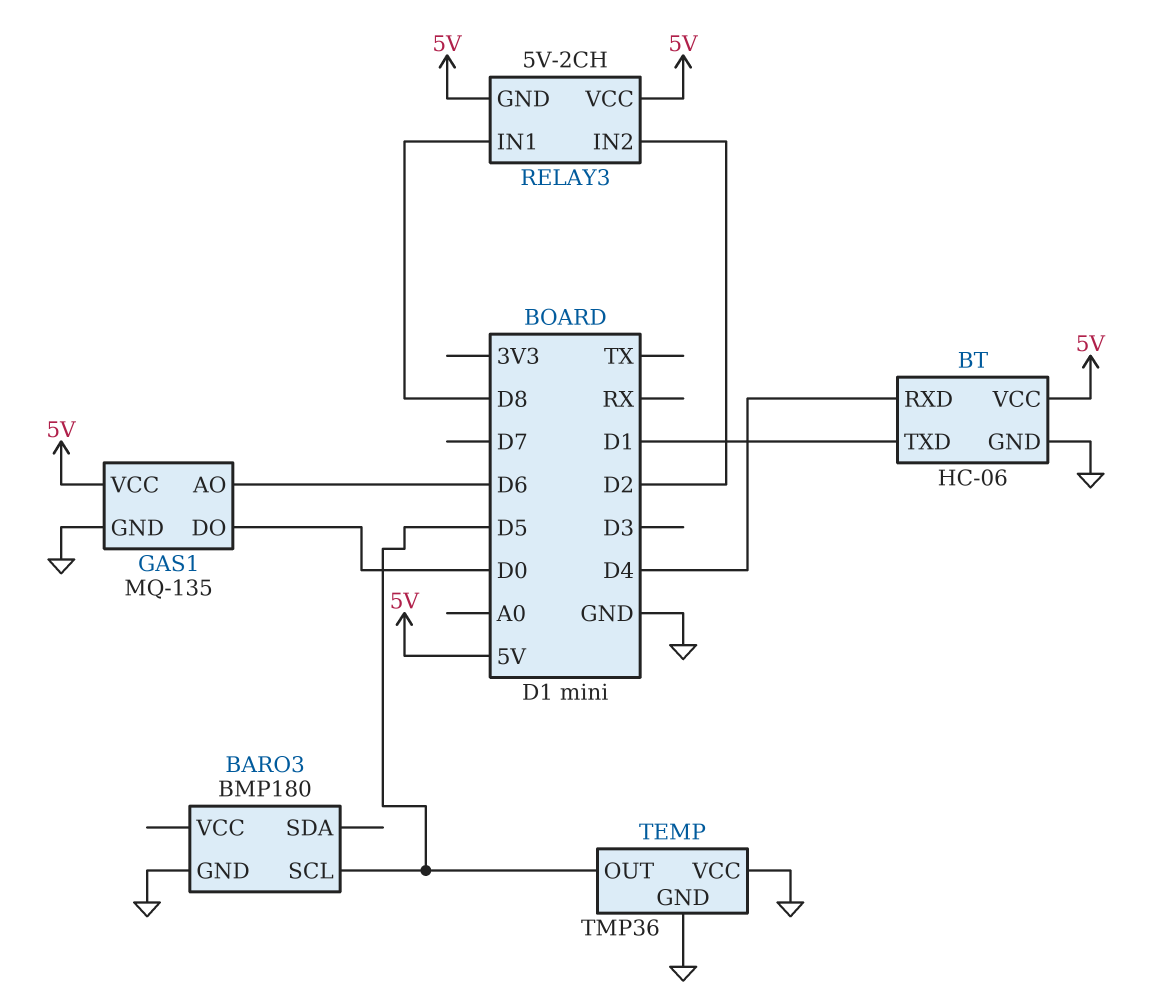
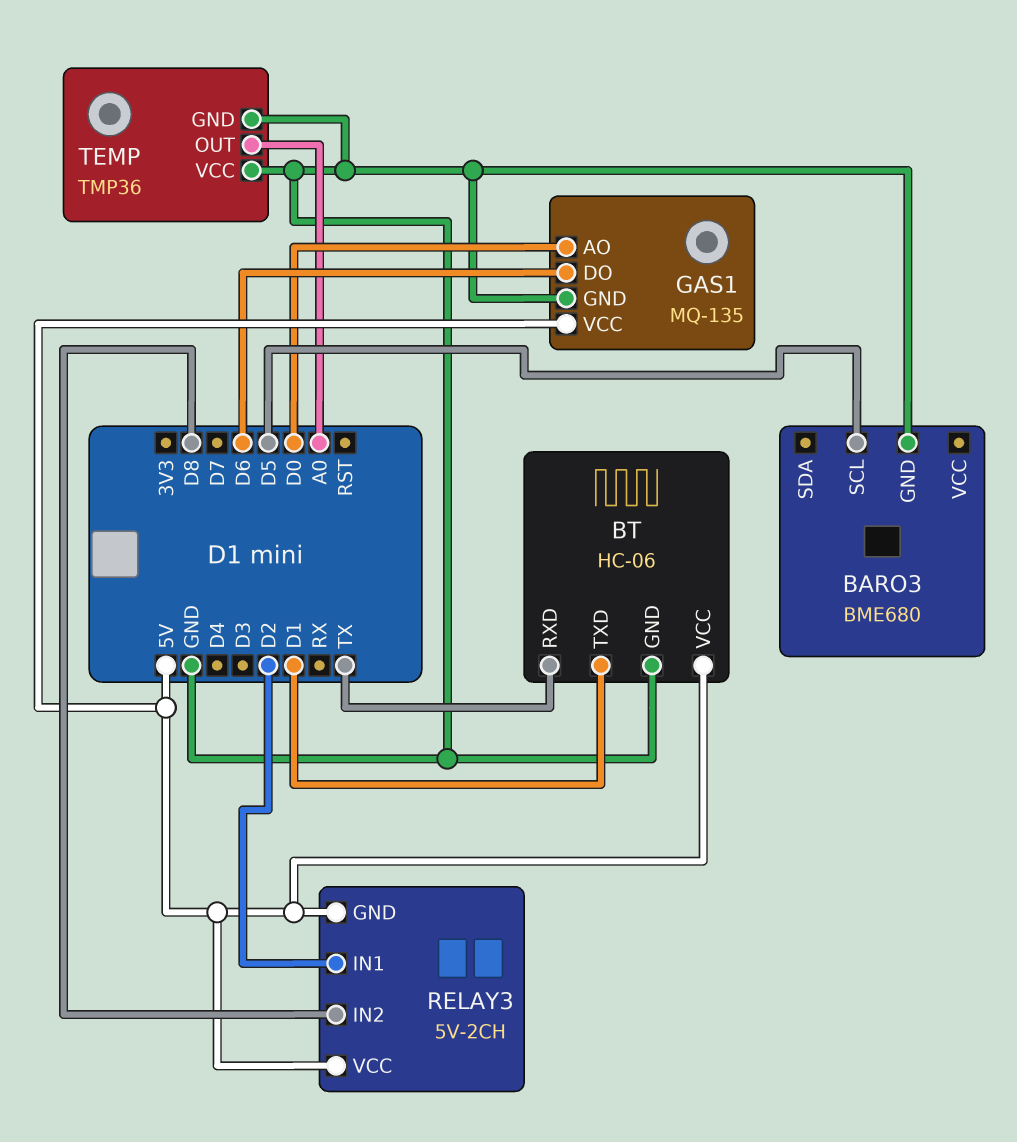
BARO3: BMP180 -> BME680
BT pin RXD: D4 -> TX
GAS1 pin AO: D6 -> D0
GAS1 pin DO: D0 -> D6
RELAY3 pin IN1: D8 -> D2
RELAY3 pin IN2: D2 -> D8
TEMP pin OUT: D5 -> A0

